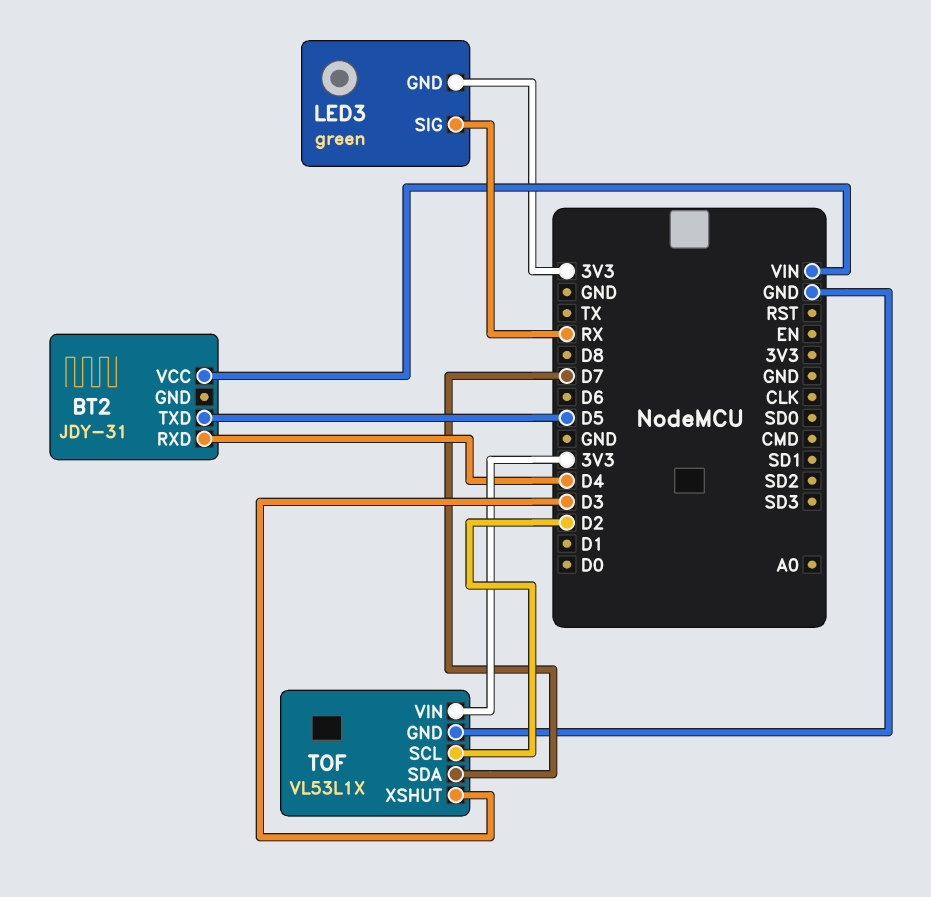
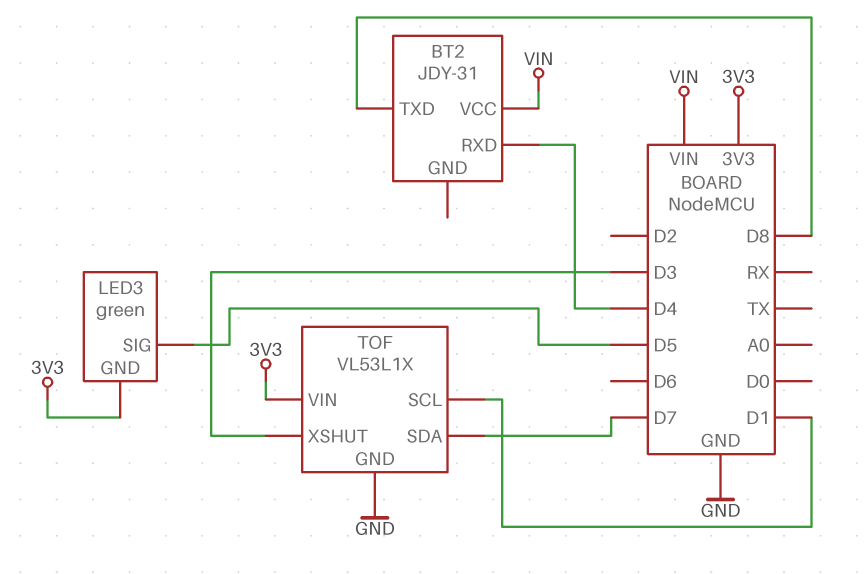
BT2 pin TXD: D5 -> D8
LED3 pin SIG: RX -> D5
TOF pin SCL: D2 -> D1

